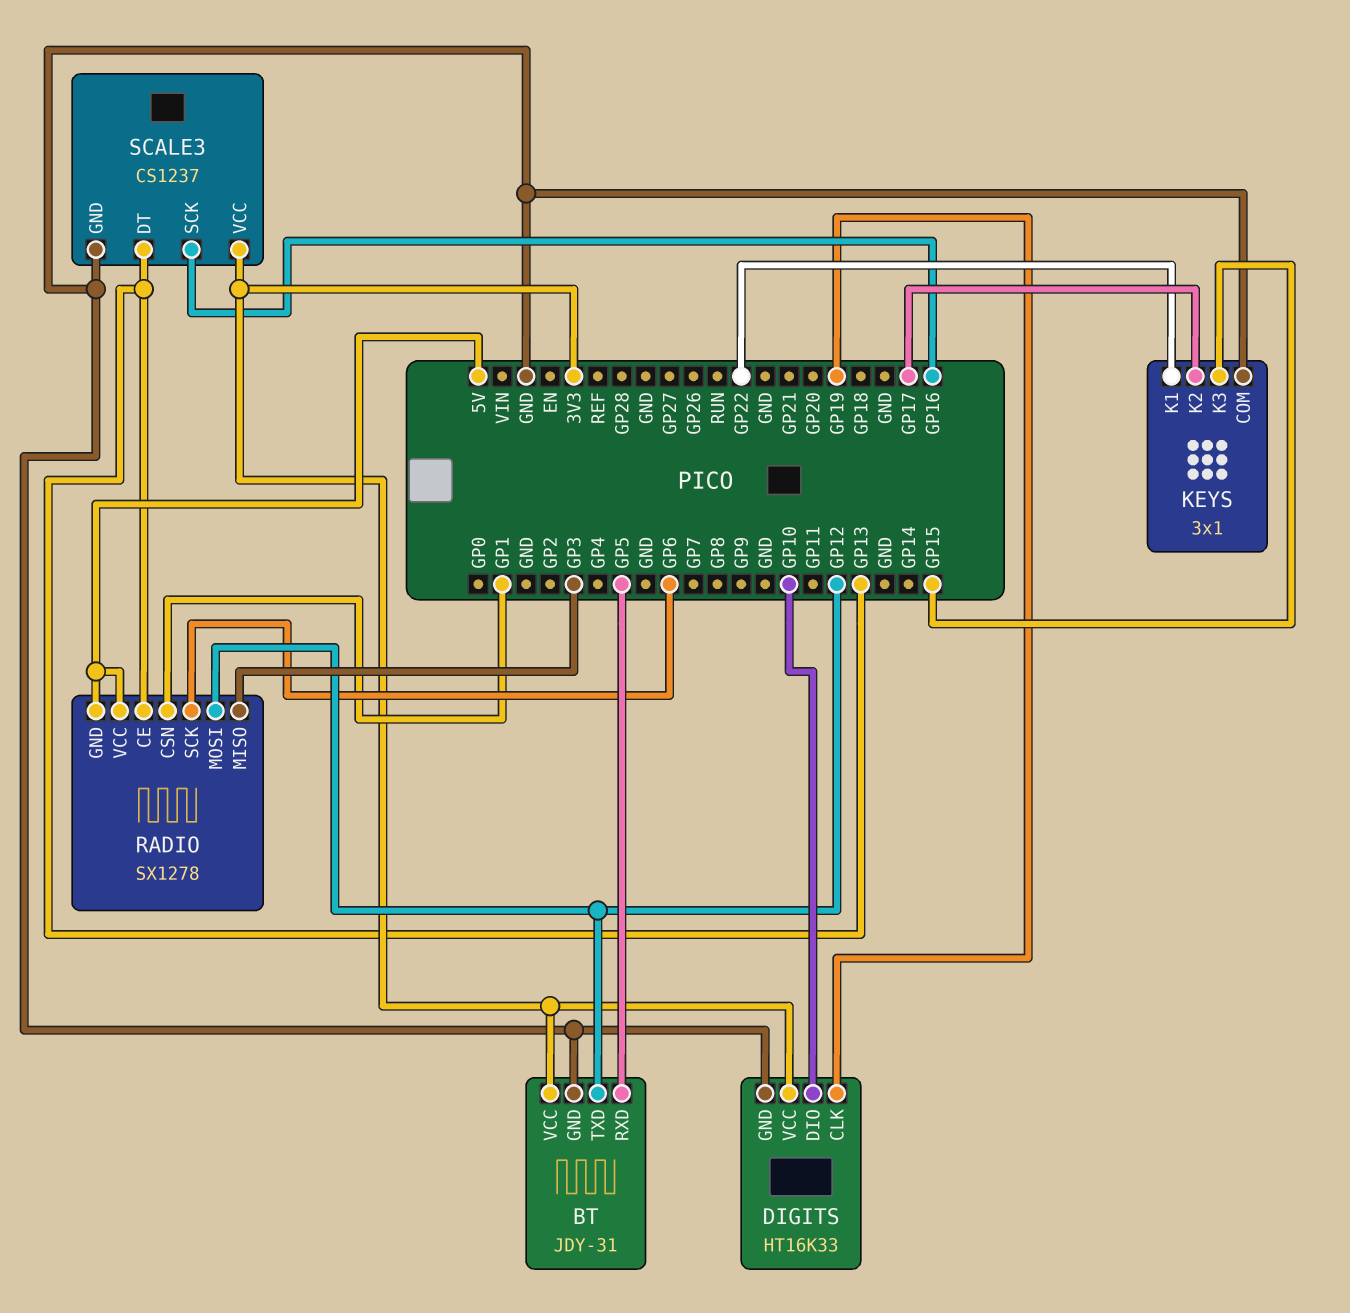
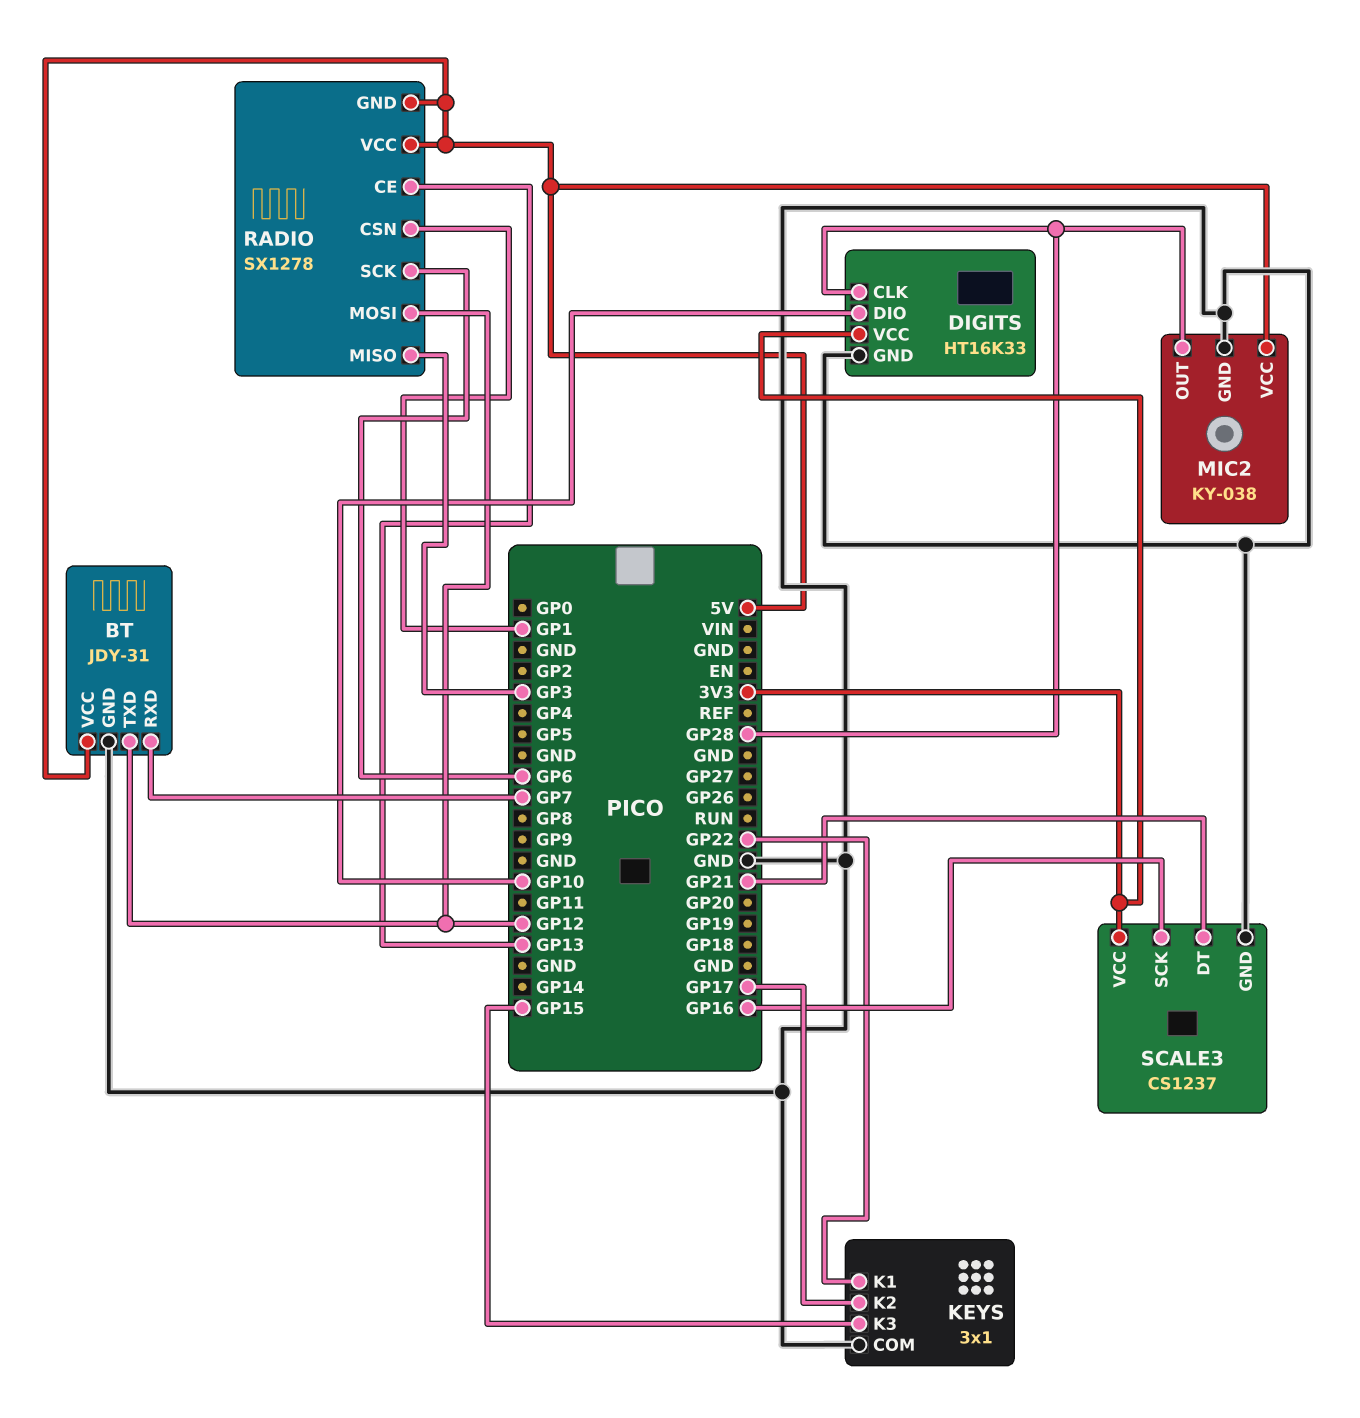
BT pin RXD: GP5 -> GP7
BT pin VCC: 3V3 -> 5V
DIGITS pin CLK: GP19 -> GP28
MIC2: none -> KY-038
MIC2 pin GND: none -> GND
MIC2 pin OUT: none -> GP28
MIC2 pin VCC: none -> 5V
SCALE3 pin DT: GP13 -> GP21

